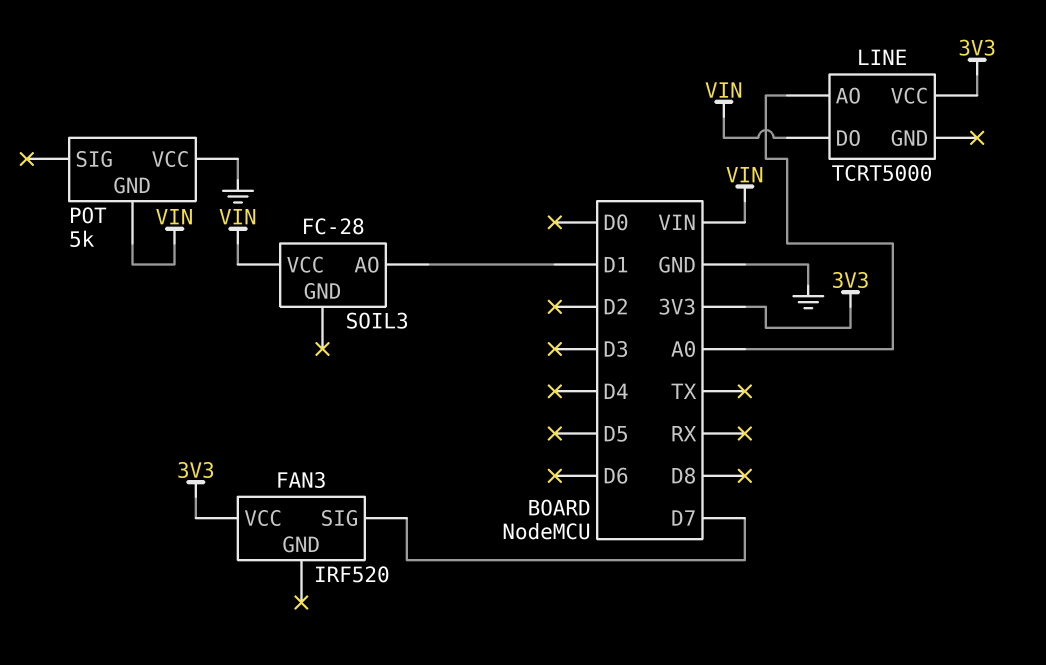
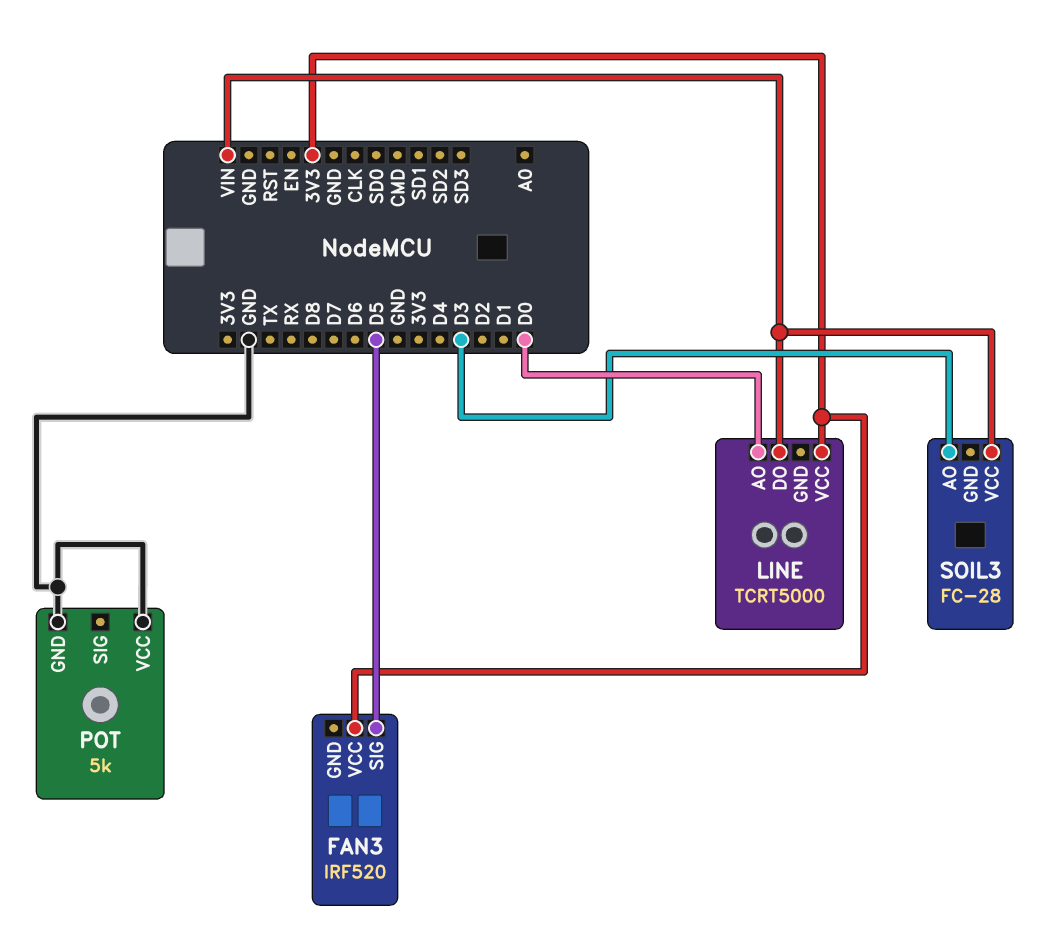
FAN3 pin SIG: D7 -> D5
LINE pin AO: A0 -> D0
POT pin GND: VIN -> GND
SOIL3 pin AO: D1 -> D3

